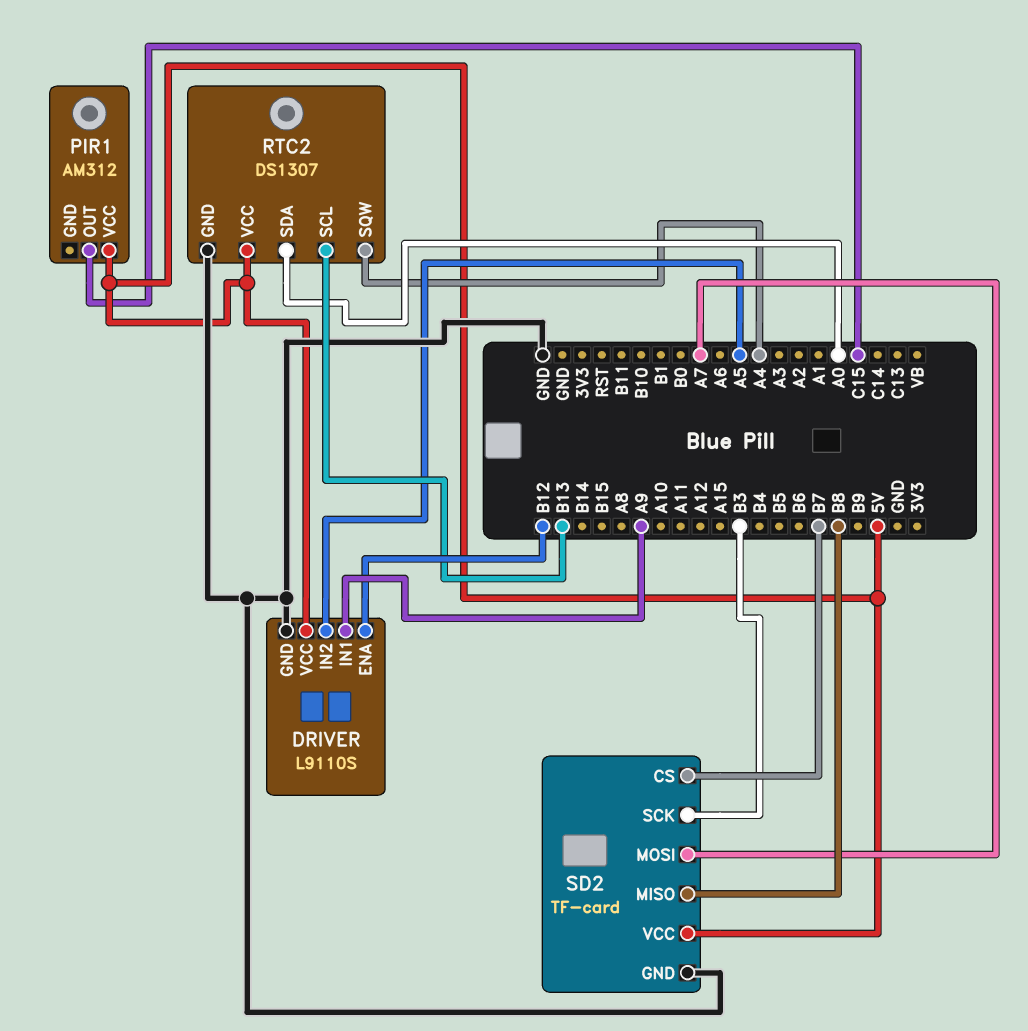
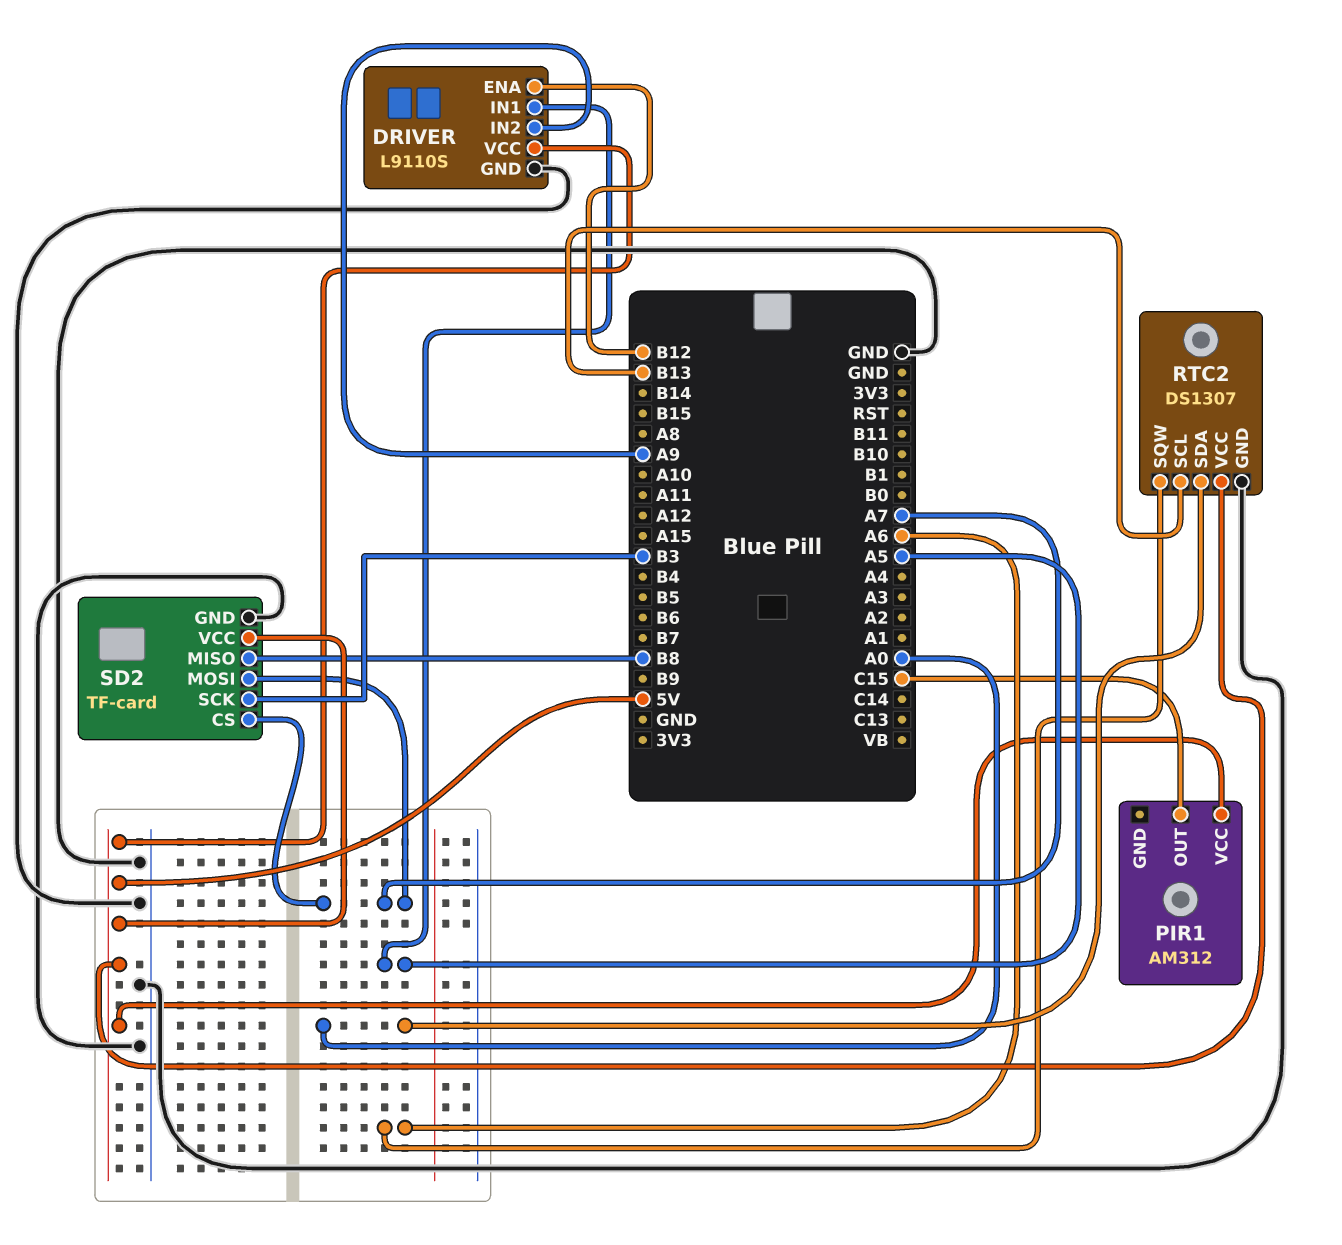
DRIVER pin IN1: A9 -> A5
DRIVER pin IN2: A5 -> A9
RTC2 pin SQW: A4 -> A6
SD2 pin CS: B7 -> A7

